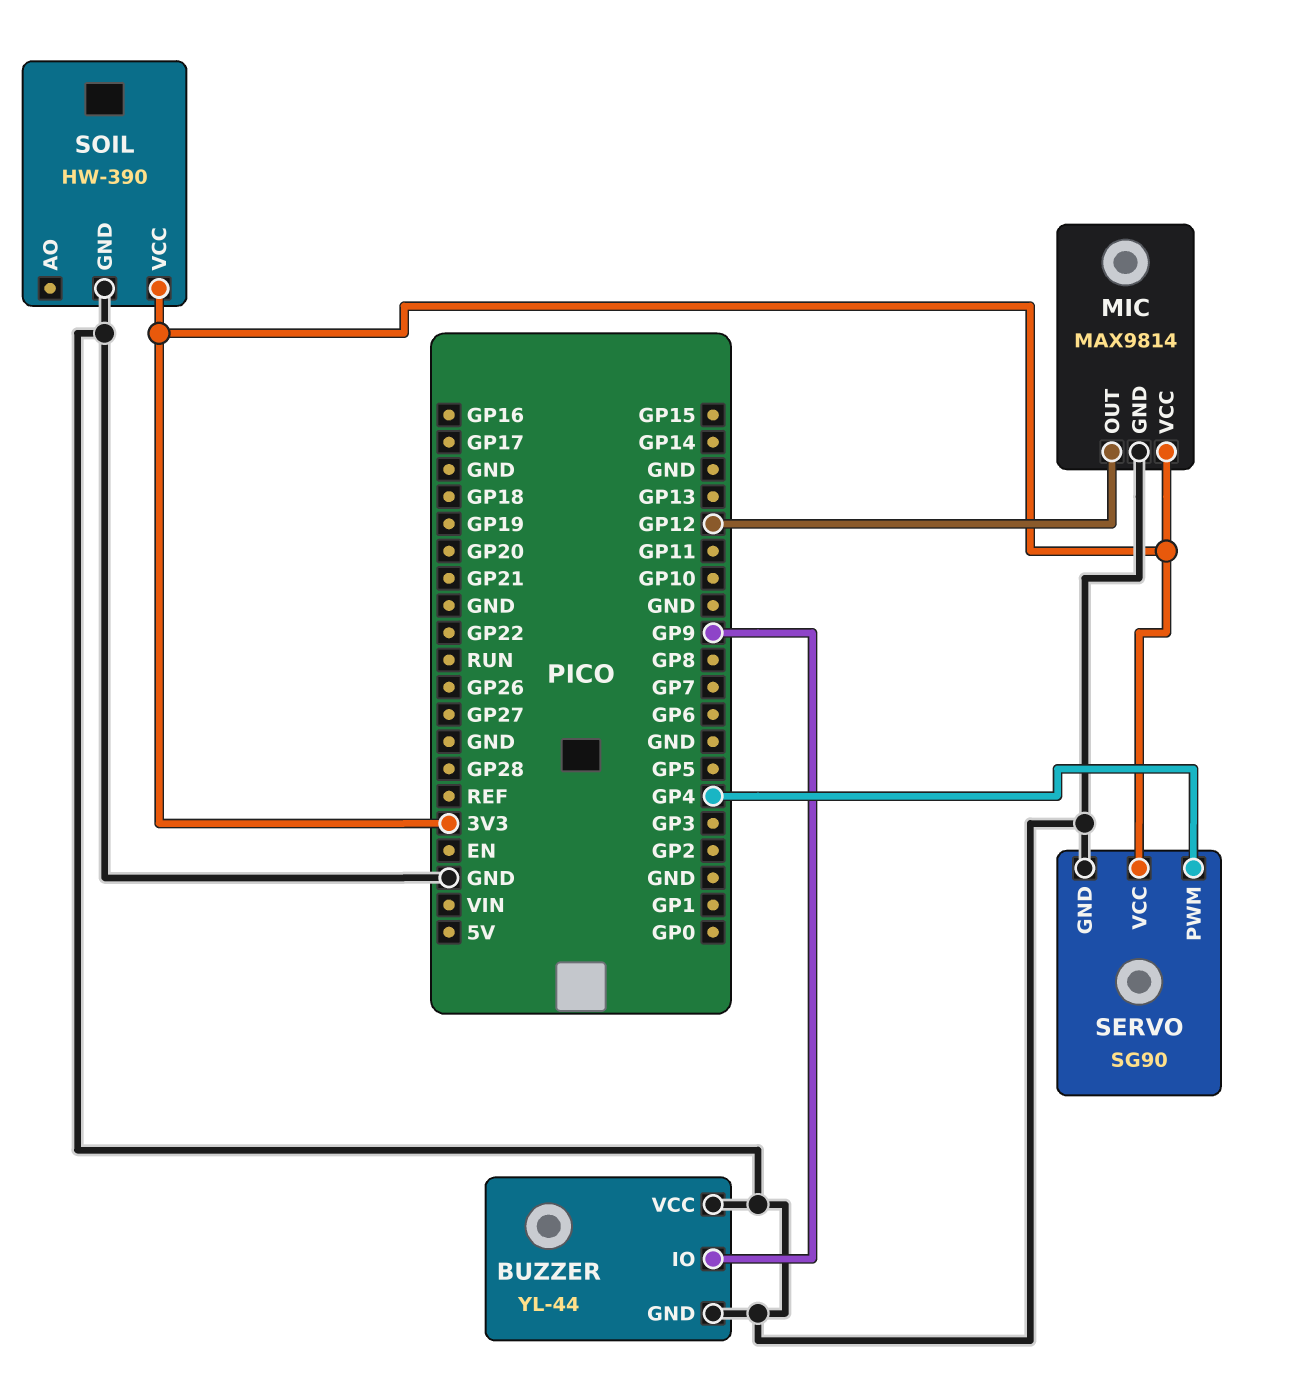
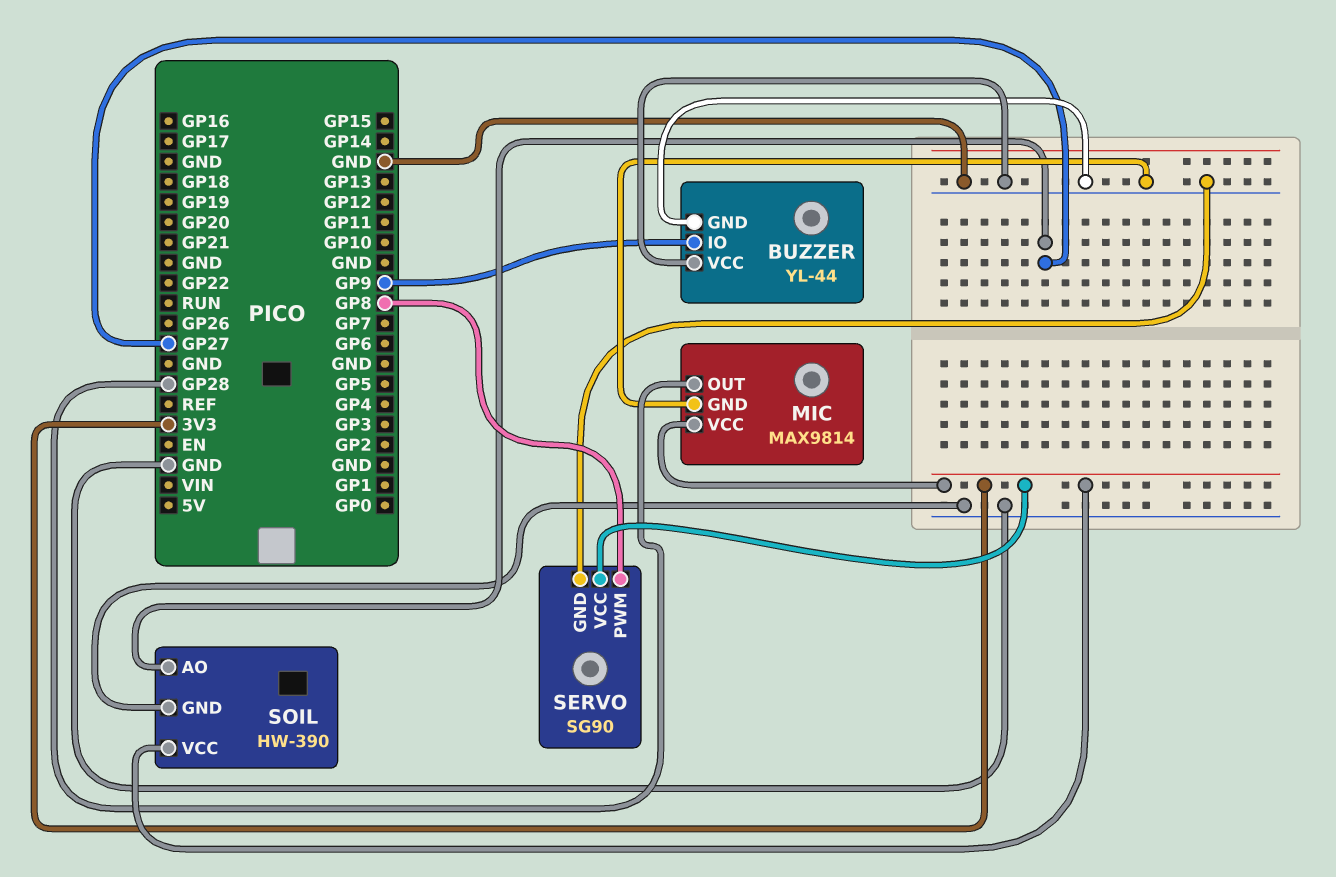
MIC pin OUT: GP12 -> GP28
SERVO pin PWM: GP4 -> GP8
SOIL pin AO: none -> GP27

